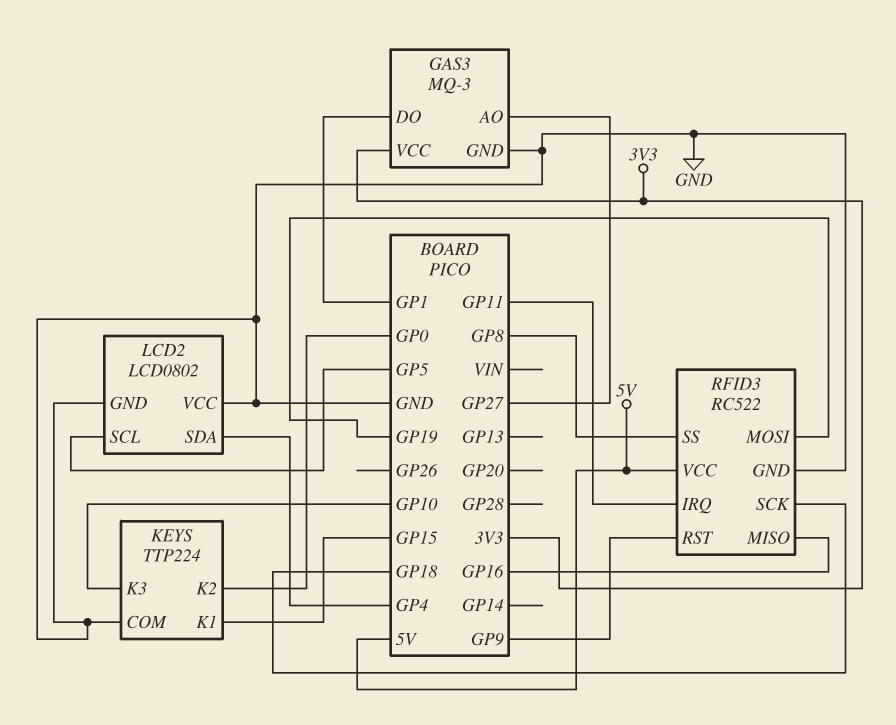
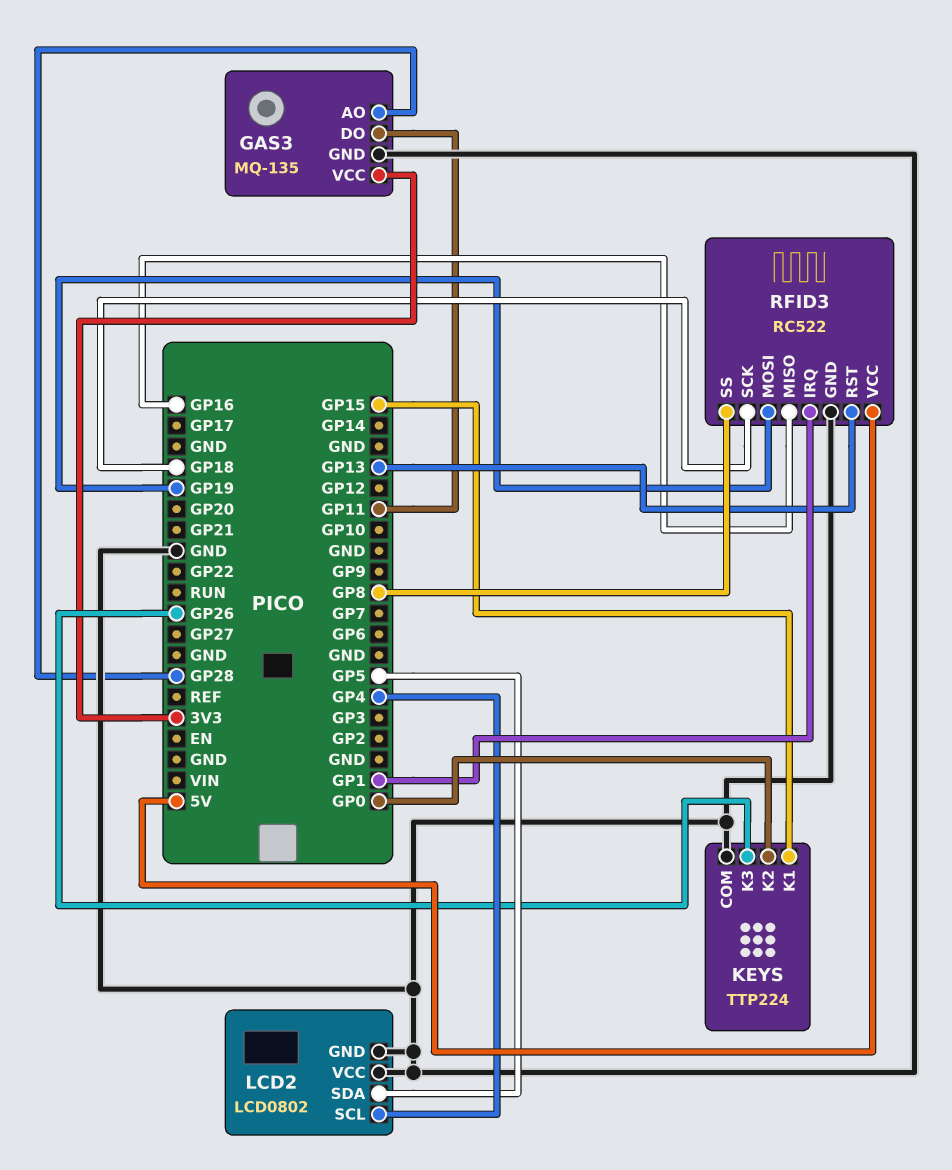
GAS3: MQ-3 -> MQ-135
GAS3 pin AO: GP27 -> GP28
GAS3 pin DO: GP1 -> GP11
KEYS pin K3: GP10 -> GP26
LCD2 pin SCL: GP5 -> GP4
LCD2 pin SDA: GP4 -> GP5
RFID3 pin IRQ: GP11 -> GP1
RFID3 pin RST: GP9 -> GP13

